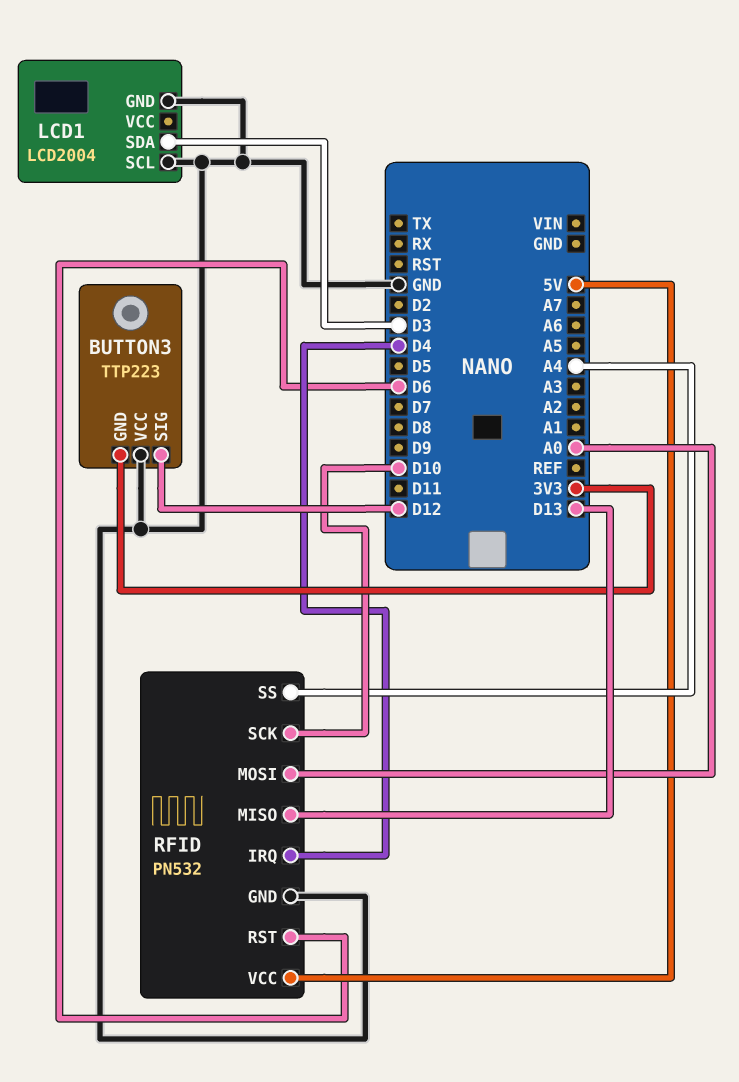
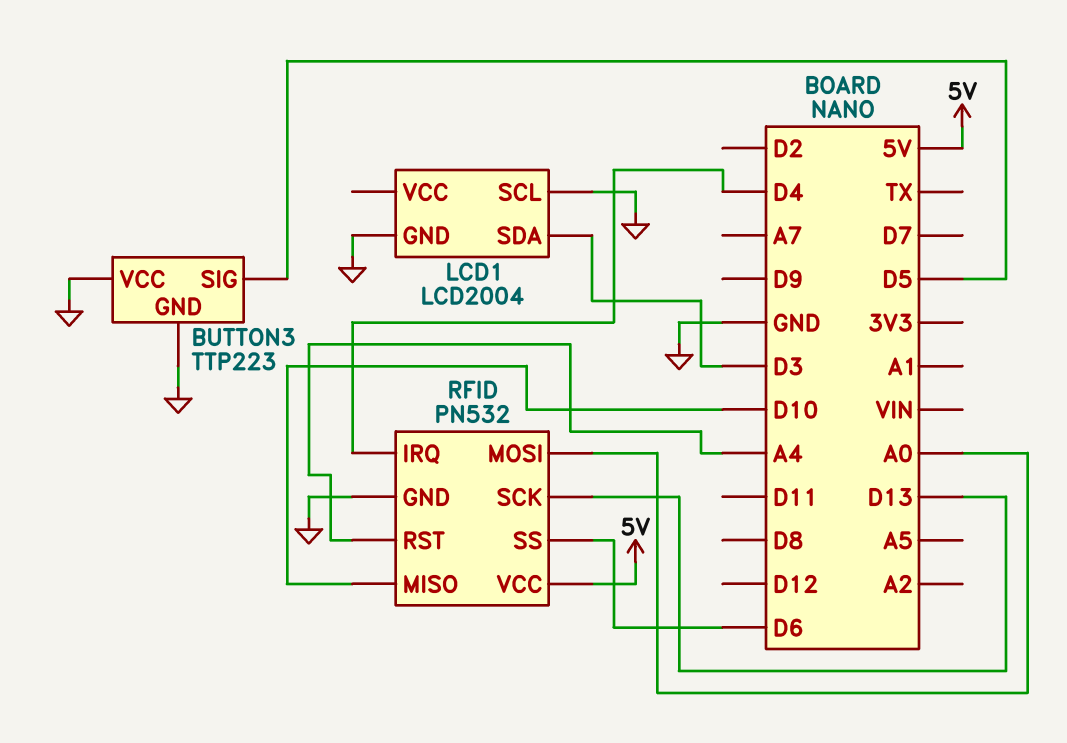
BUTTON3 pin GND: 3V3 -> GND
BUTTON3 pin SIG: D12 -> D5
RFID pin MISO: D13 -> D10
RFID pin RST: D6 -> A4
RFID pin SCK: D10 -> D13
RFID pin SS: A4 -> D6

